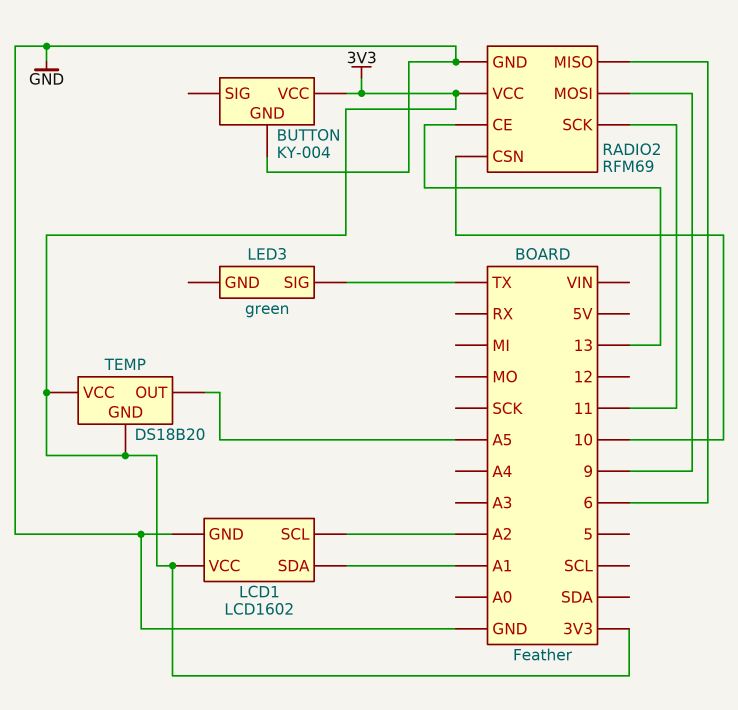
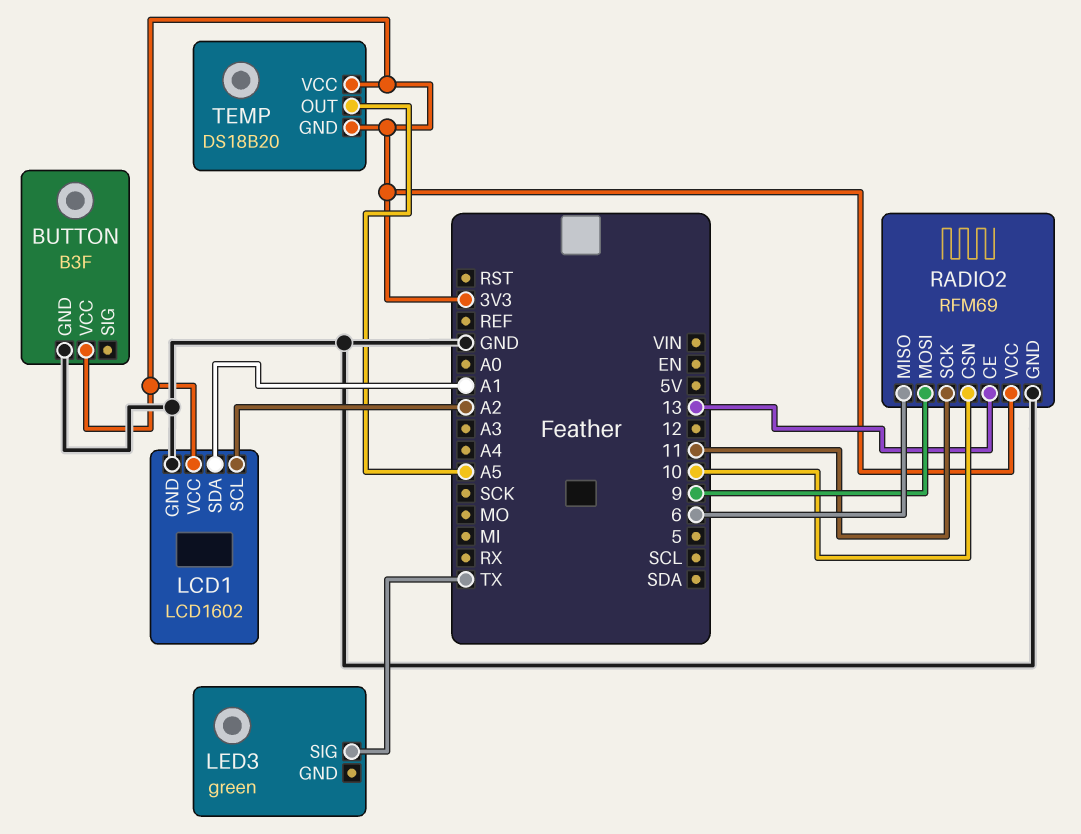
BUTTON: KY-004 -> B3F

